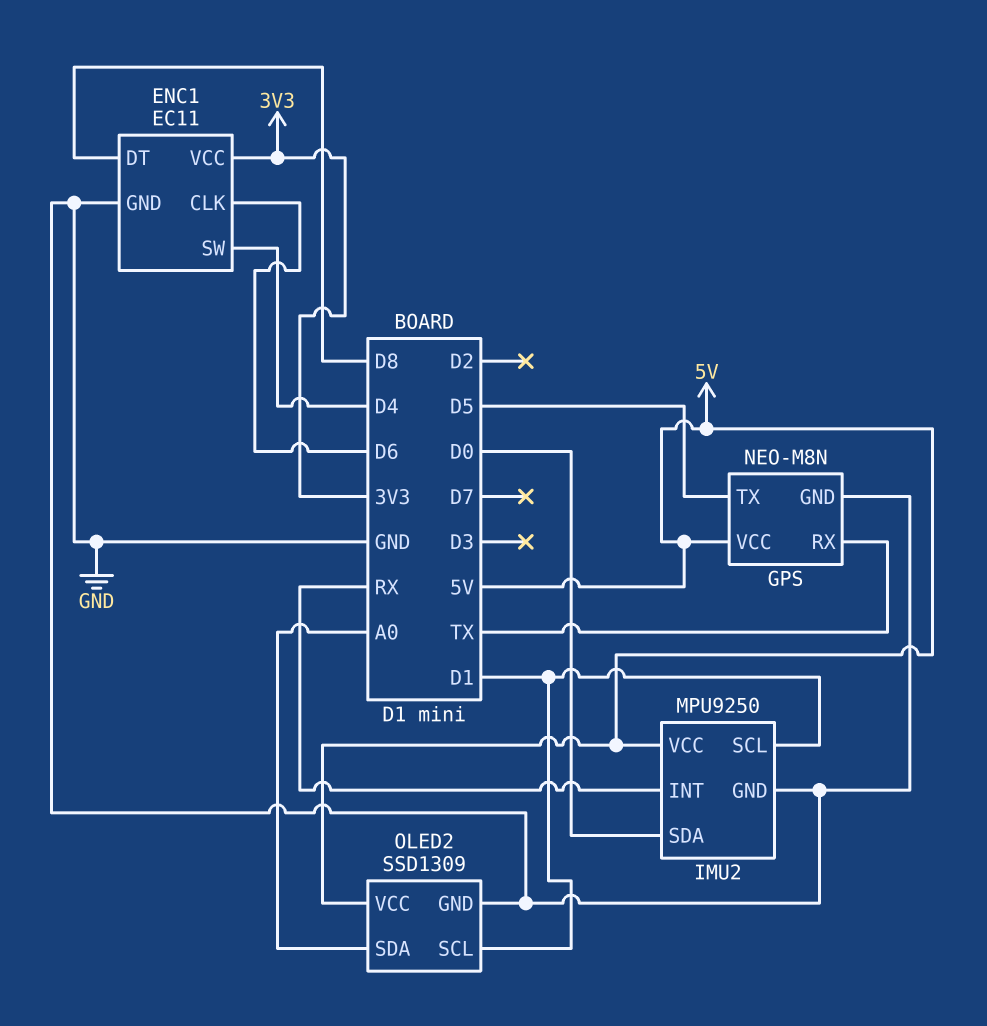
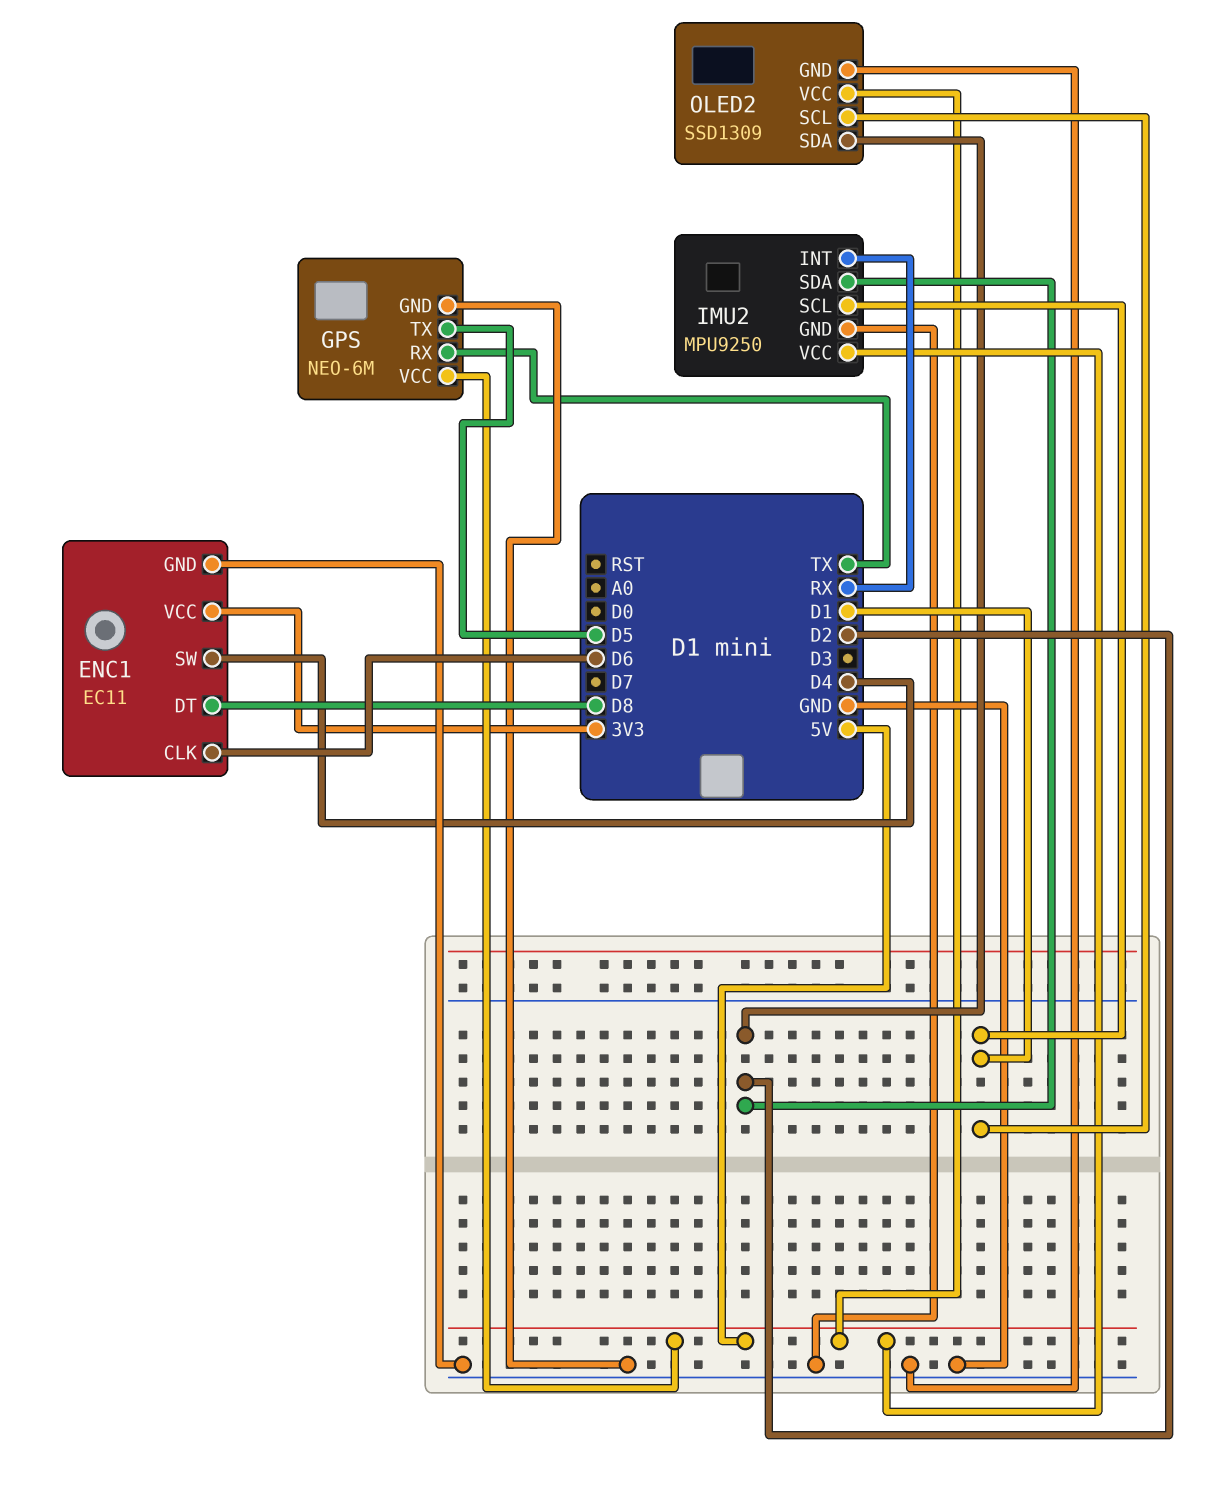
GPS: NEO-M8N -> NEO-6M
IMU2 pin SDA: D0 -> D2
OLED2 pin SDA: A0 -> D2

